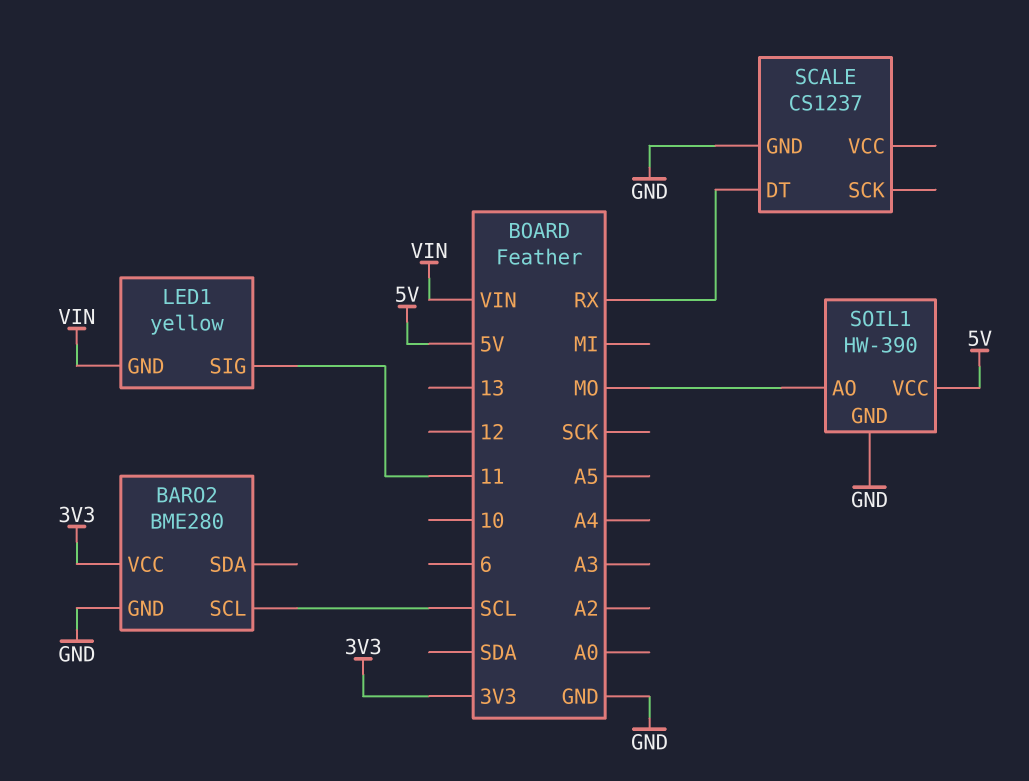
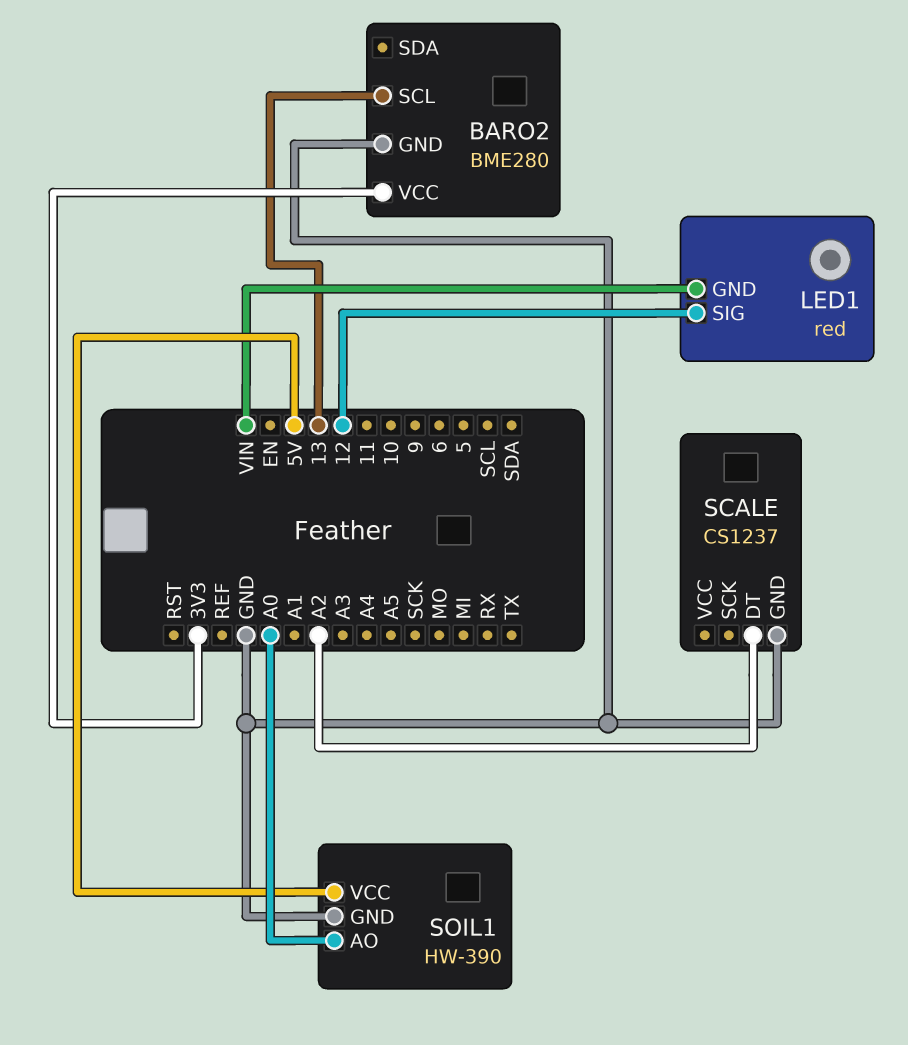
BARO2 pin SCL: SCL -> 13
LED1: yellow -> red
LED1 pin SIG: 11 -> 12
SCALE pin DT: RX -> A2
SOIL1 pin AO: MO -> A0

